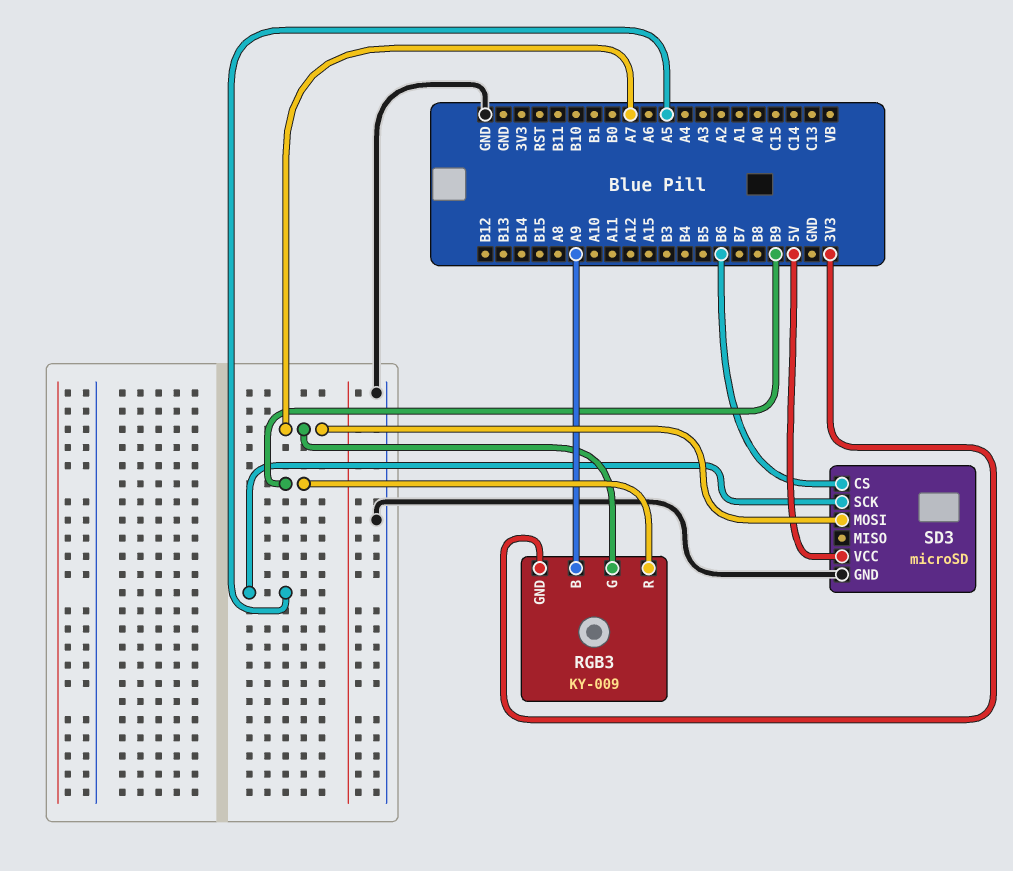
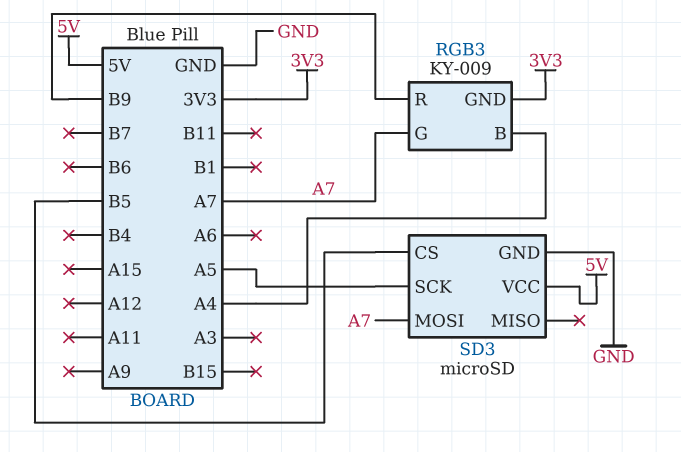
RGB3 pin B: A9 -> A4
SD3 pin CS: B6 -> B5

